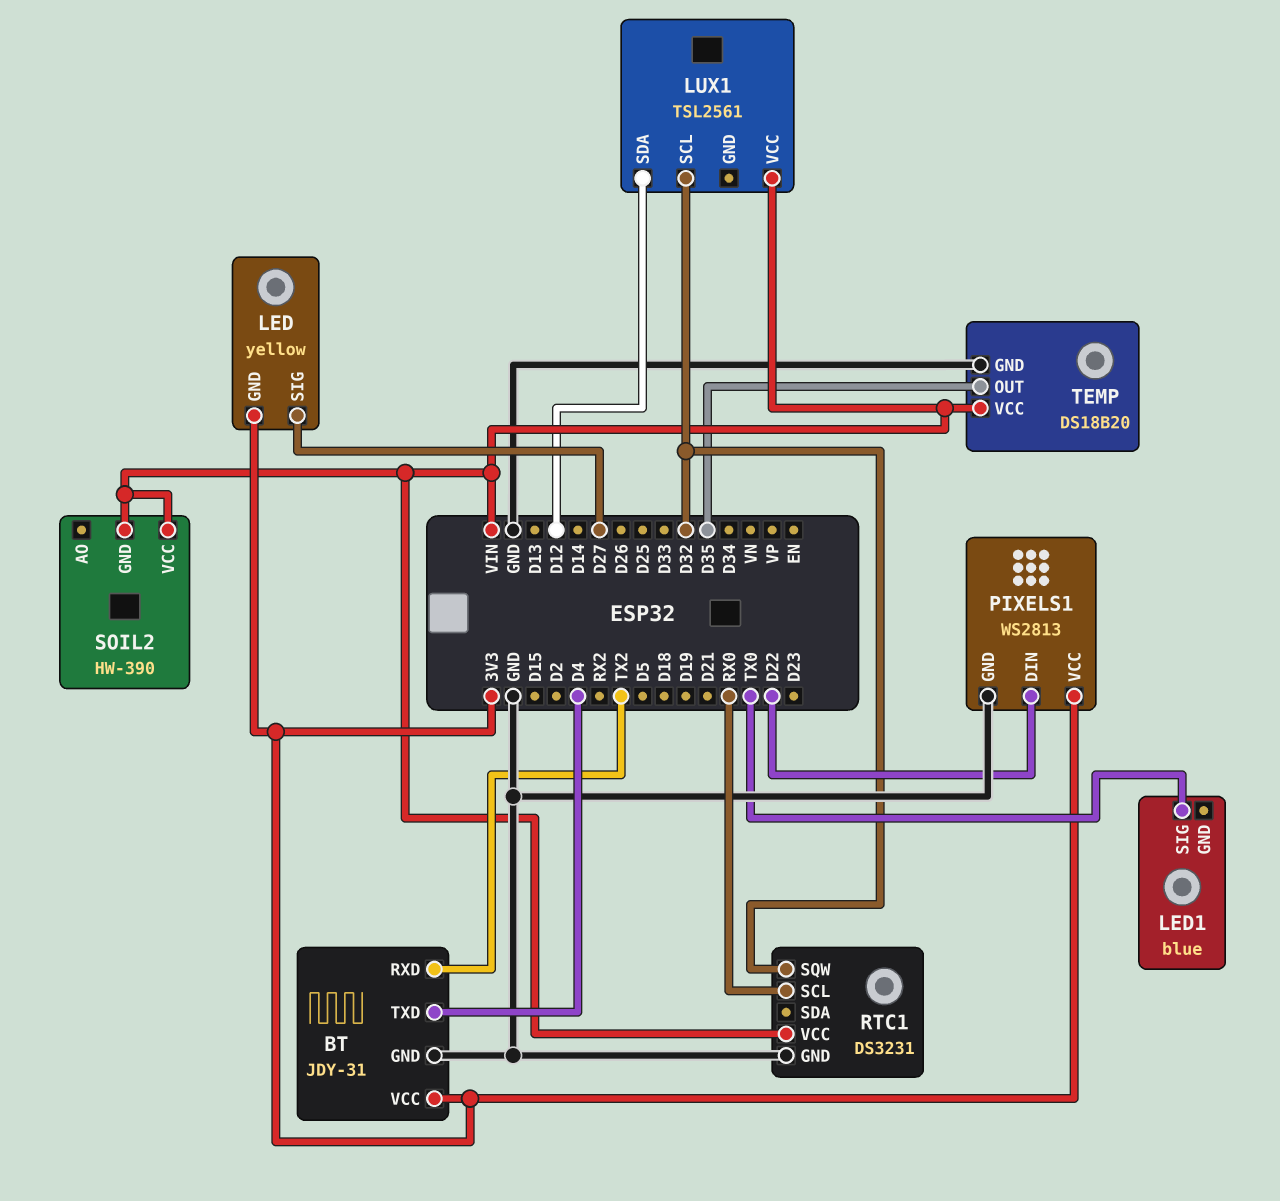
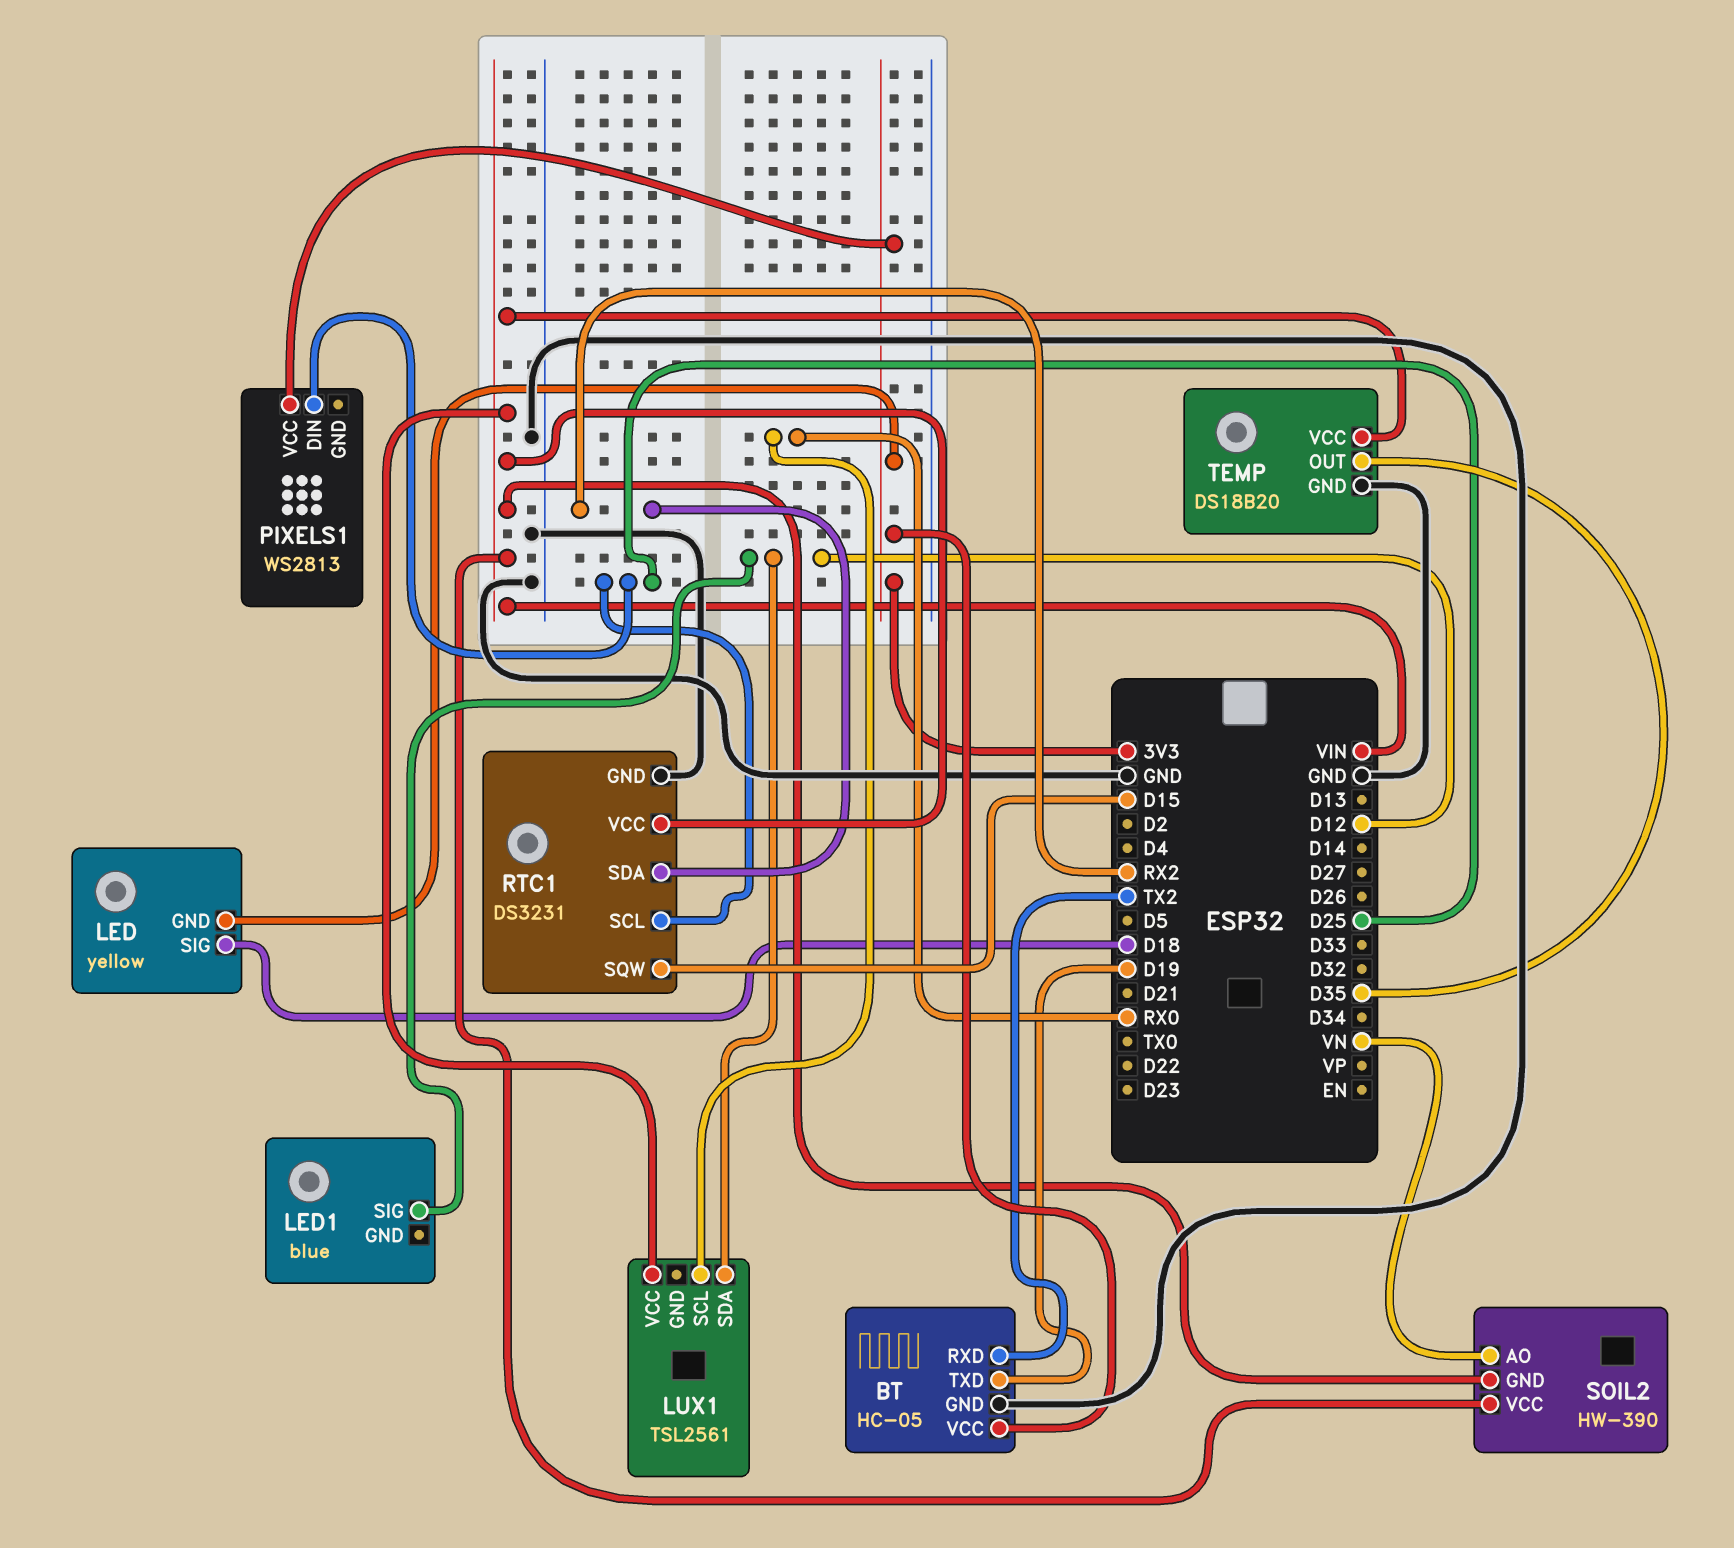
BT: JDY-31 -> HC-05
BT pin TXD: D4 -> D19
LED pin SIG: D27 -> D18
LED1 pin SIG: TX0 -> D12
LUX1 pin SCL: D32 -> RX0
PIXELS1 pin DIN: D22 -> D25
PIXELS1 pin GND: GND -> none
RTC1 pin SCL: RX0 -> D25
RTC1 pin SDA: none -> RX2
RTC1 pin SQW: D32 -> D15
SOIL2 pin AO: none -> VN

